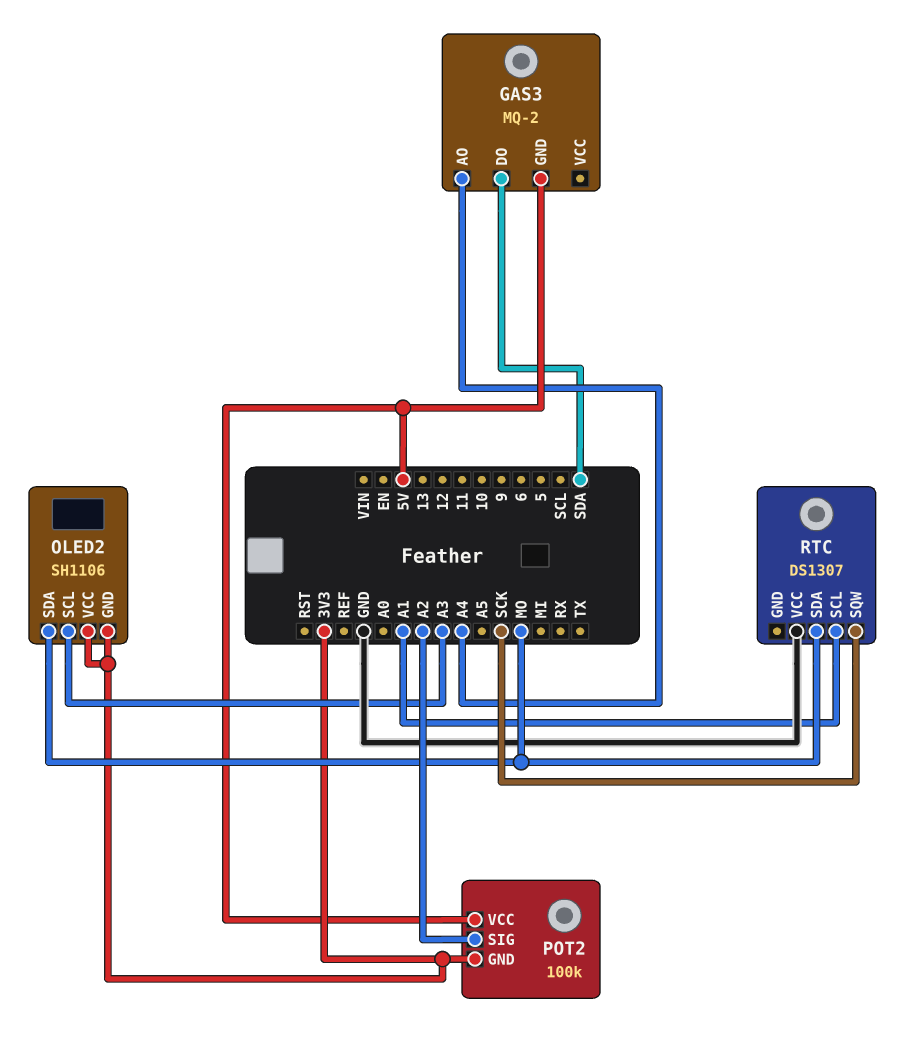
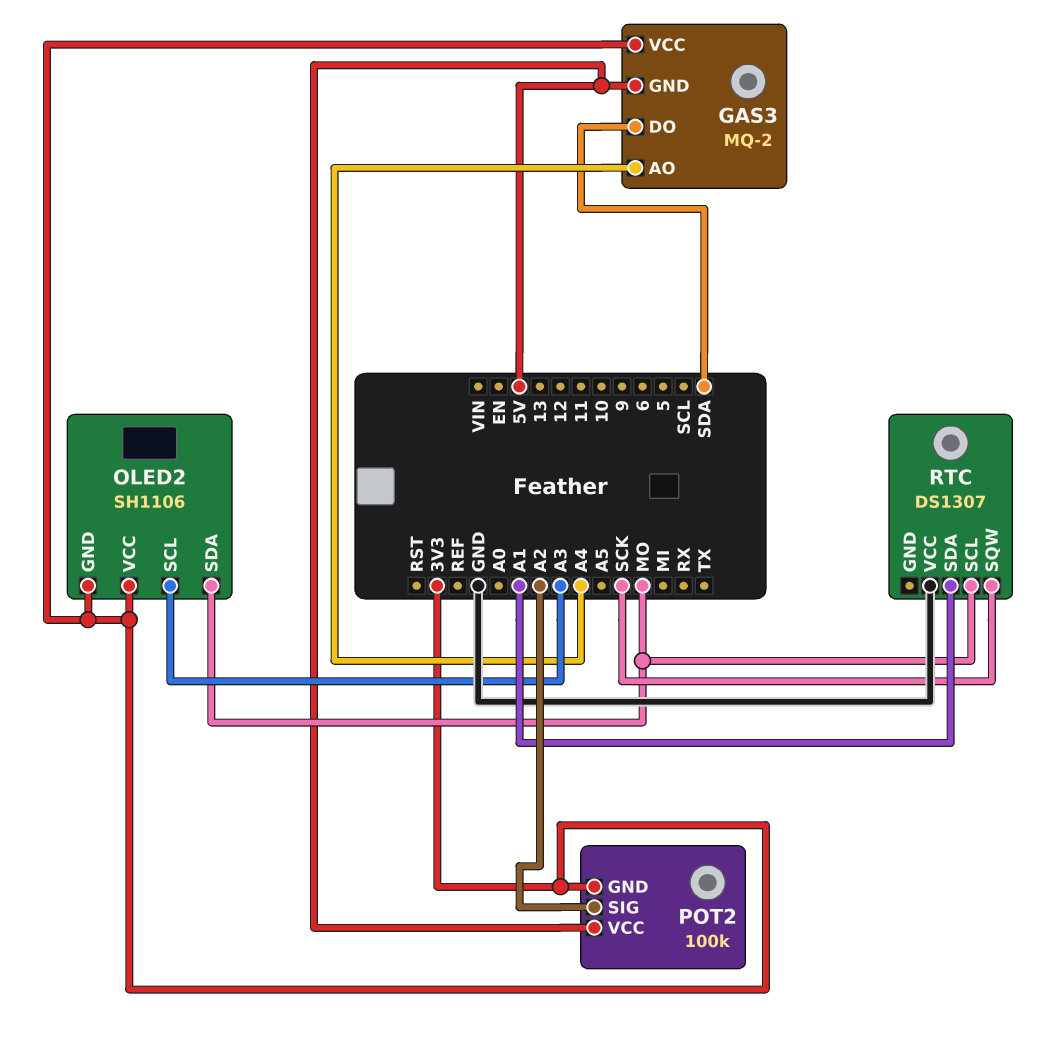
GAS3 pin VCC: none -> 3V3
RTC pin SCL: A1 -> MO
RTC pin SDA: MO -> A1

